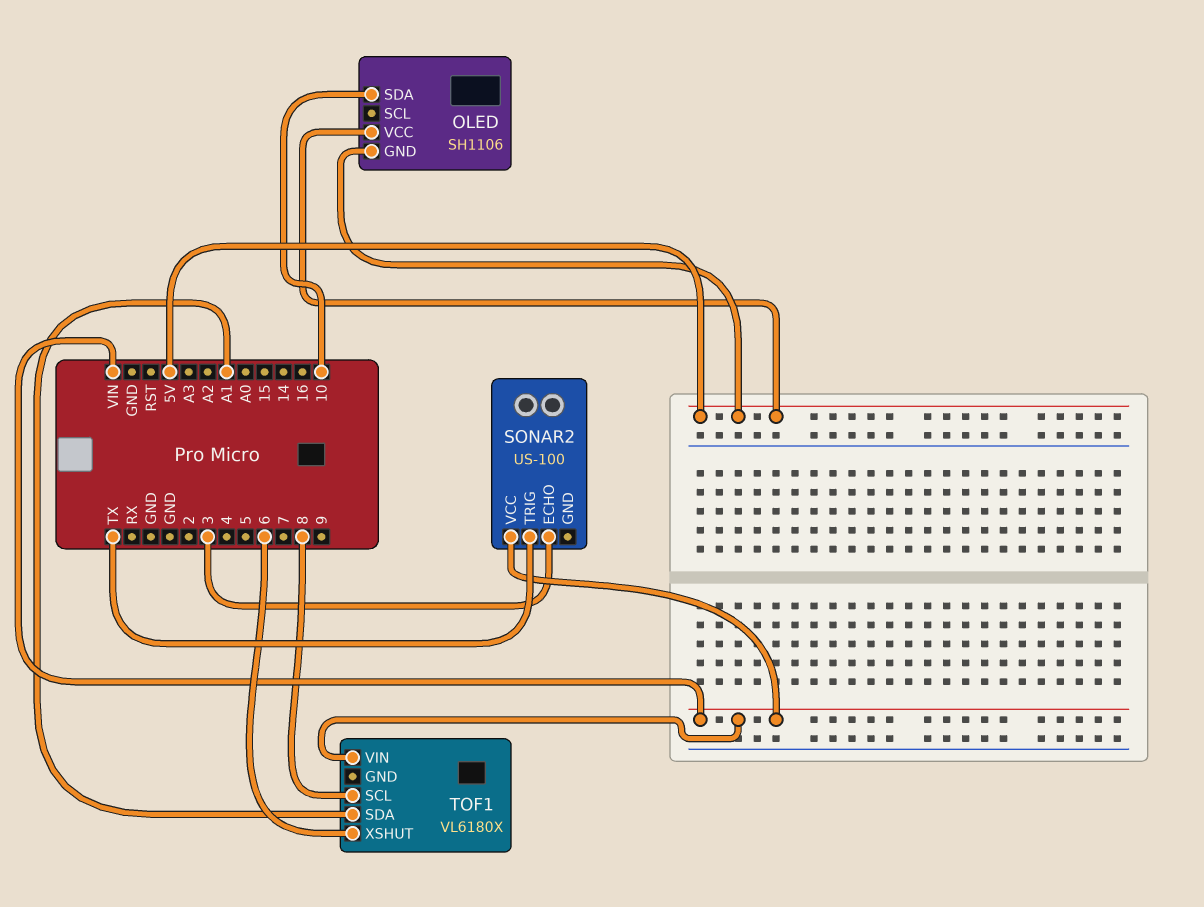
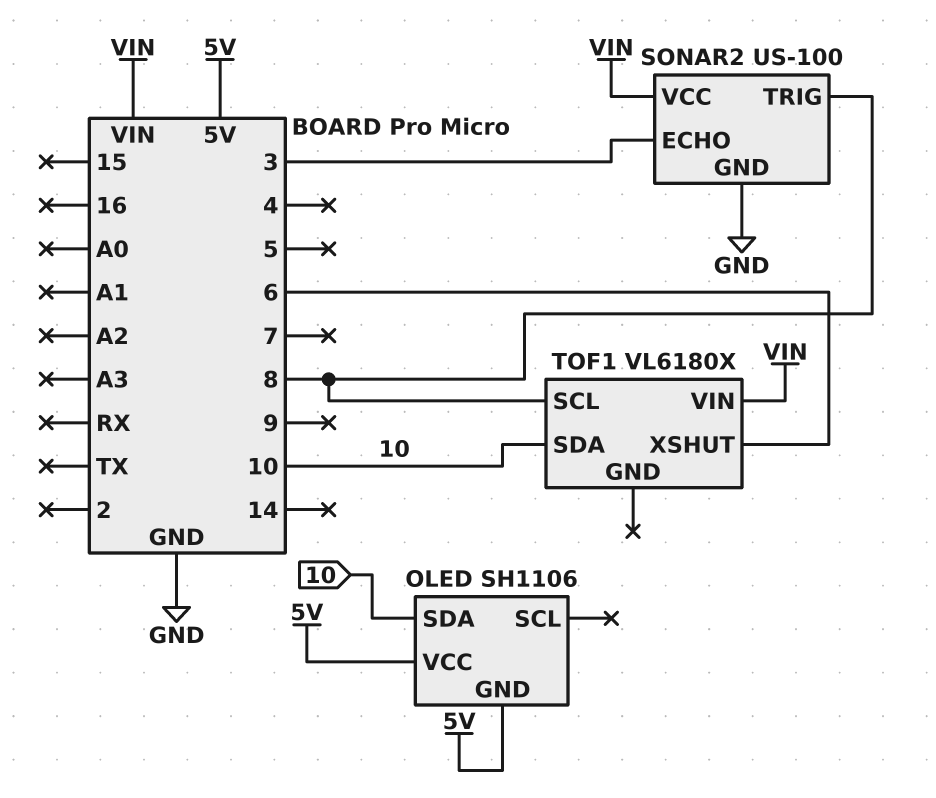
SONAR2 pin GND: none -> GND
SONAR2 pin TRIG: TX -> 8
TOF1 pin SDA: A1 -> 10

